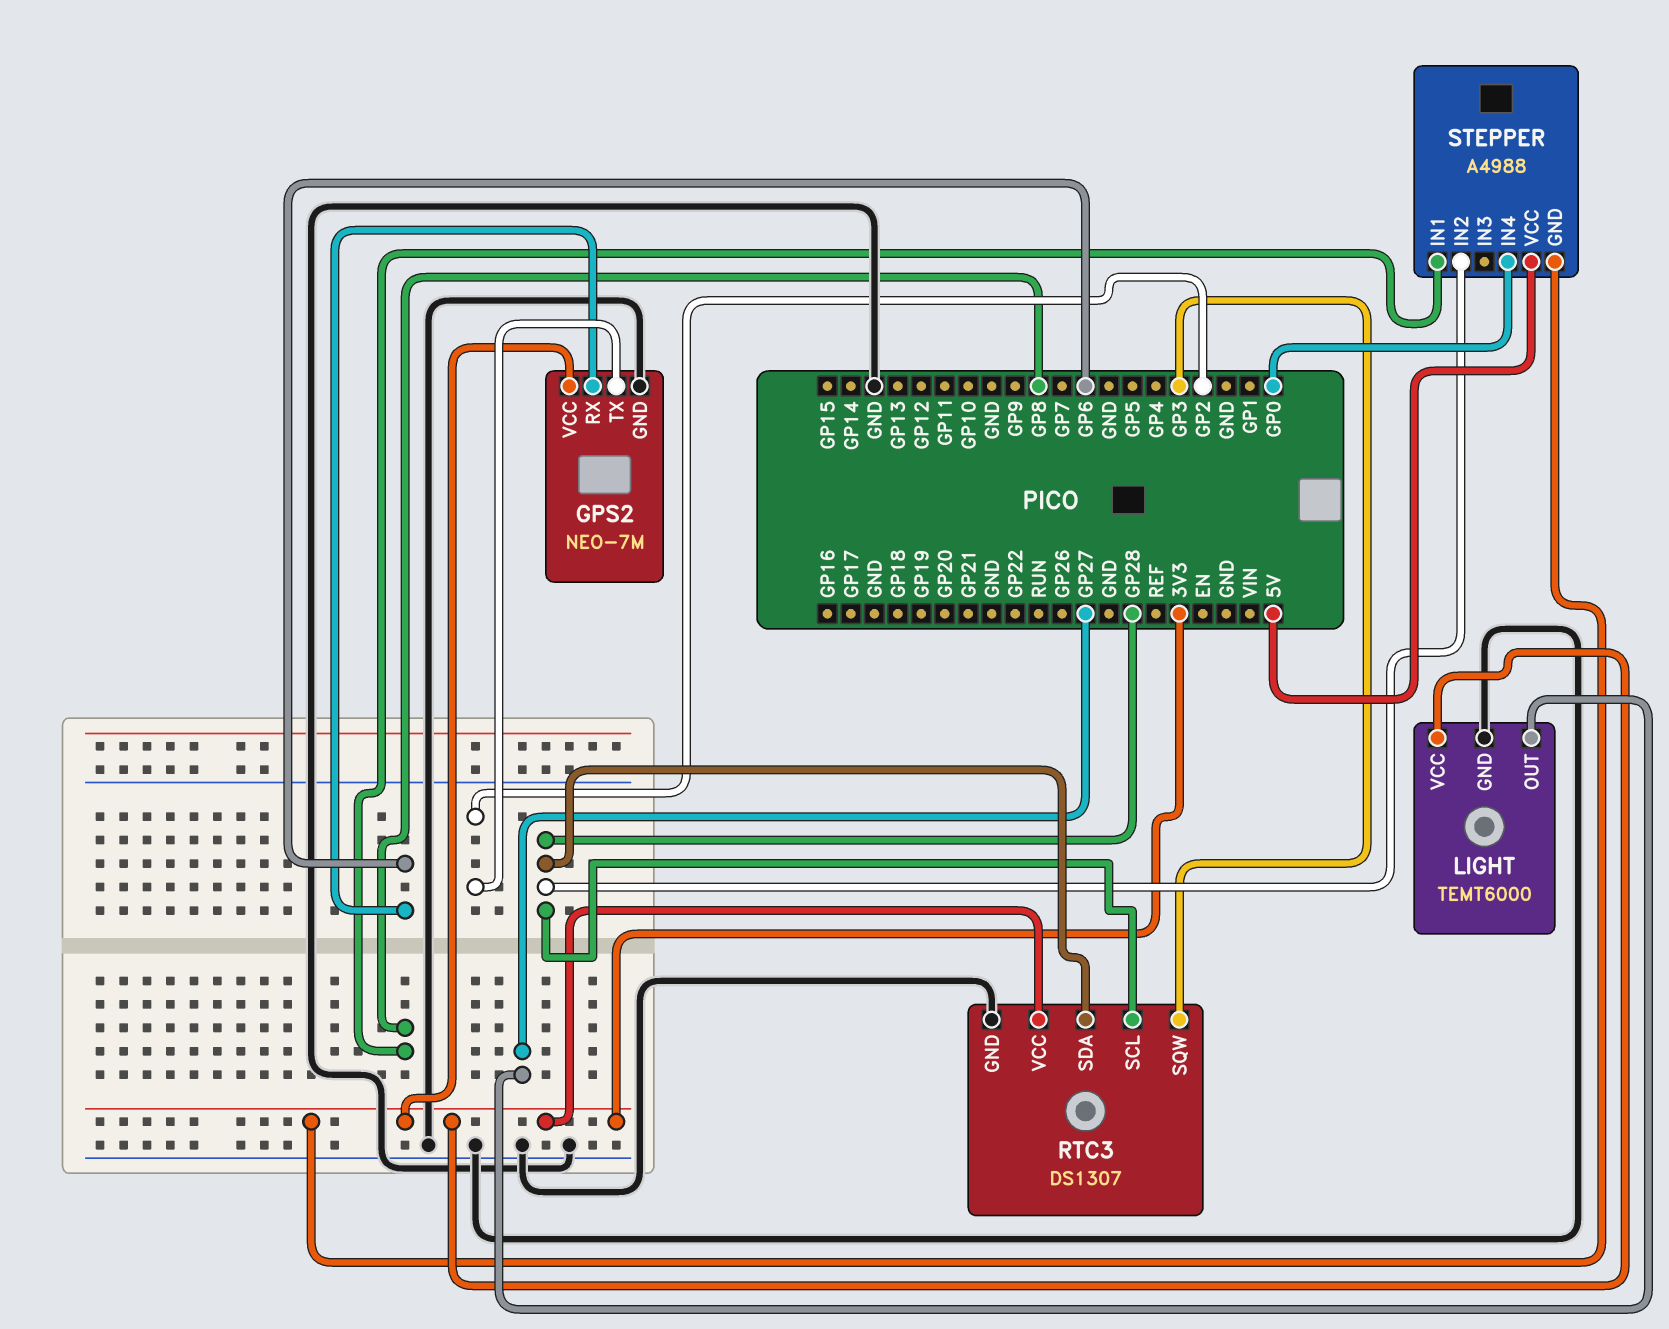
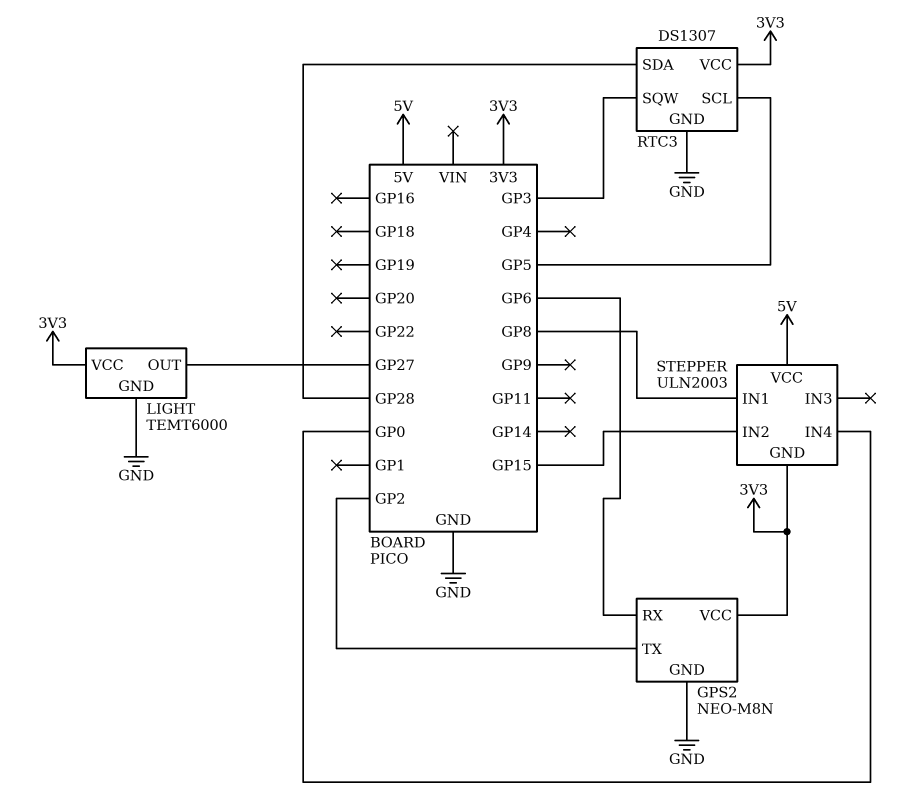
GPS2: NEO-7M -> NEO-M8N
RTC3 pin SCL: GP28 -> GP5
STEPPER: A4988 -> ULN2003
STEPPER pin IN2: GP28 -> GP15

